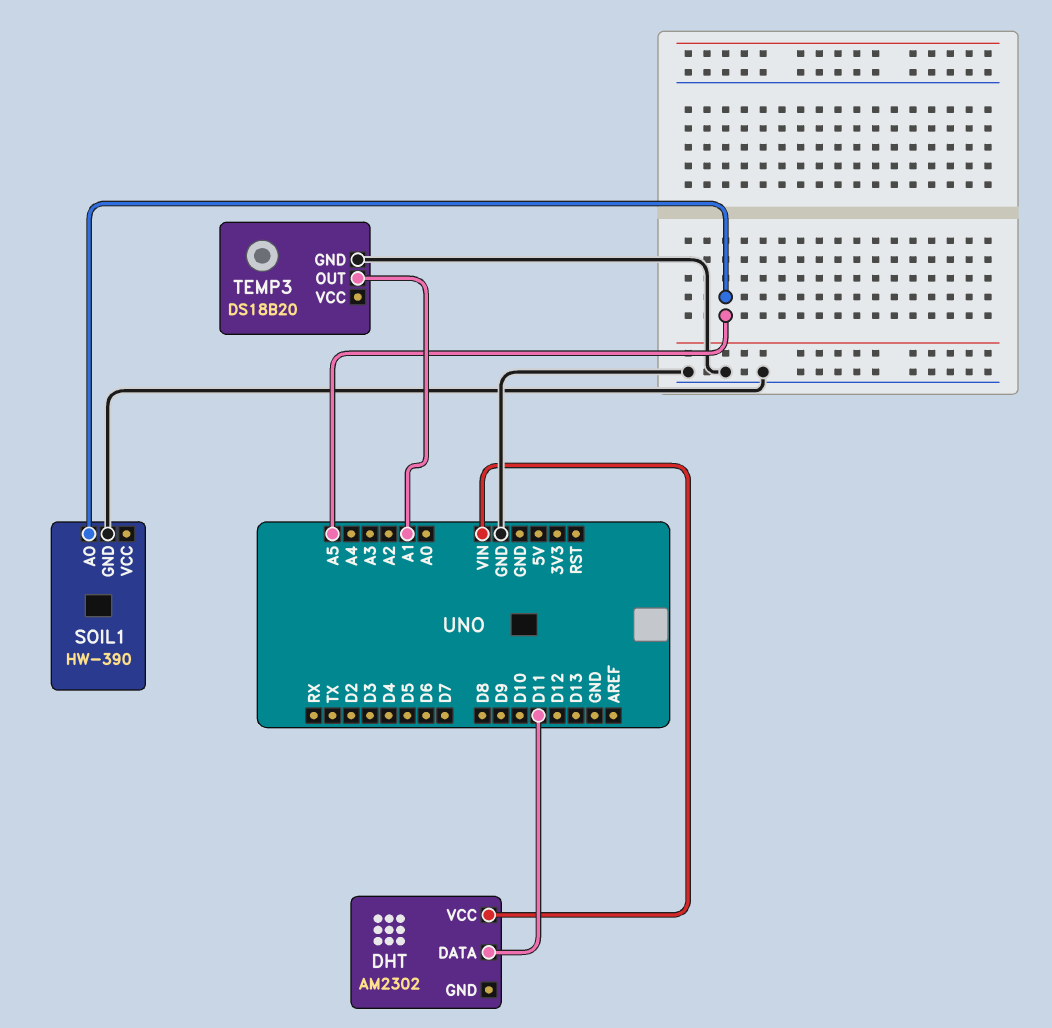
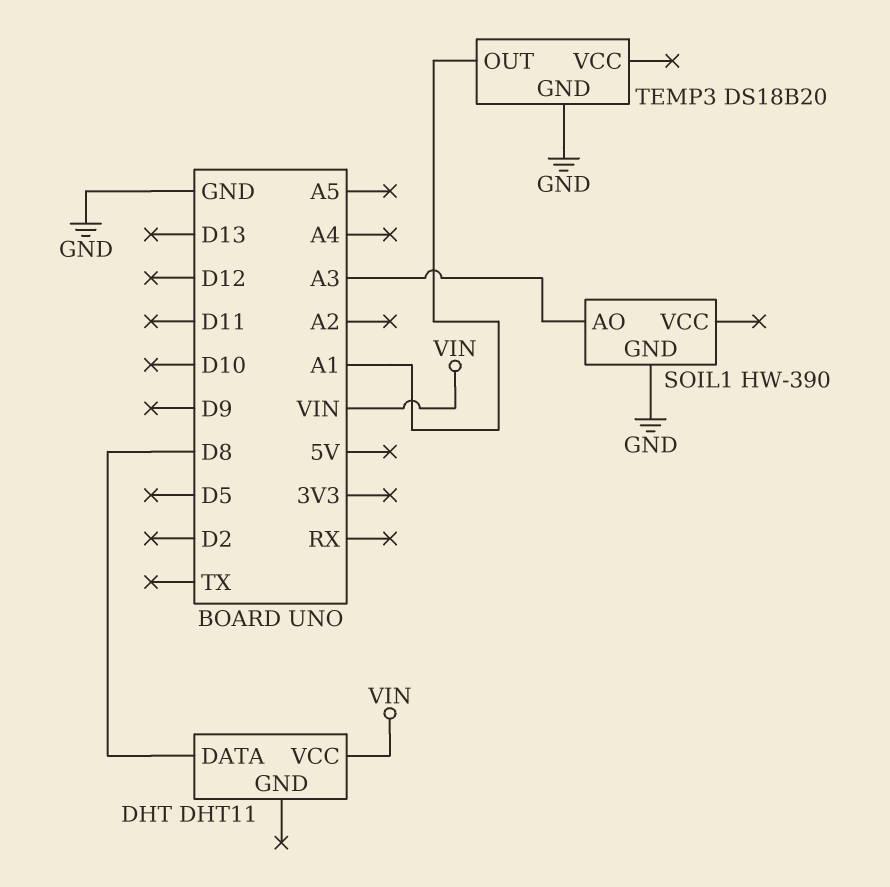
DHT: AM2302 -> DHT11
DHT pin DATA: D11 -> D8
SOIL1 pin AO: A5 -> A3

